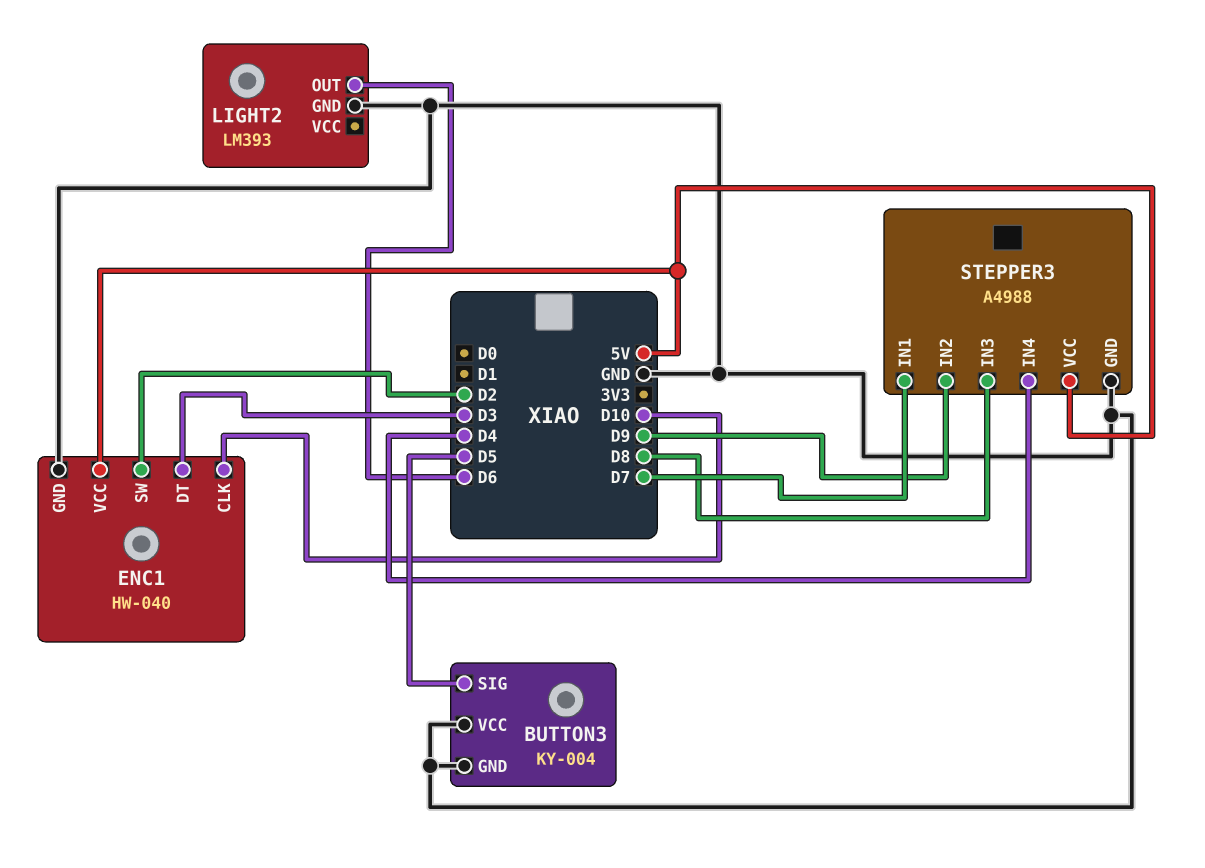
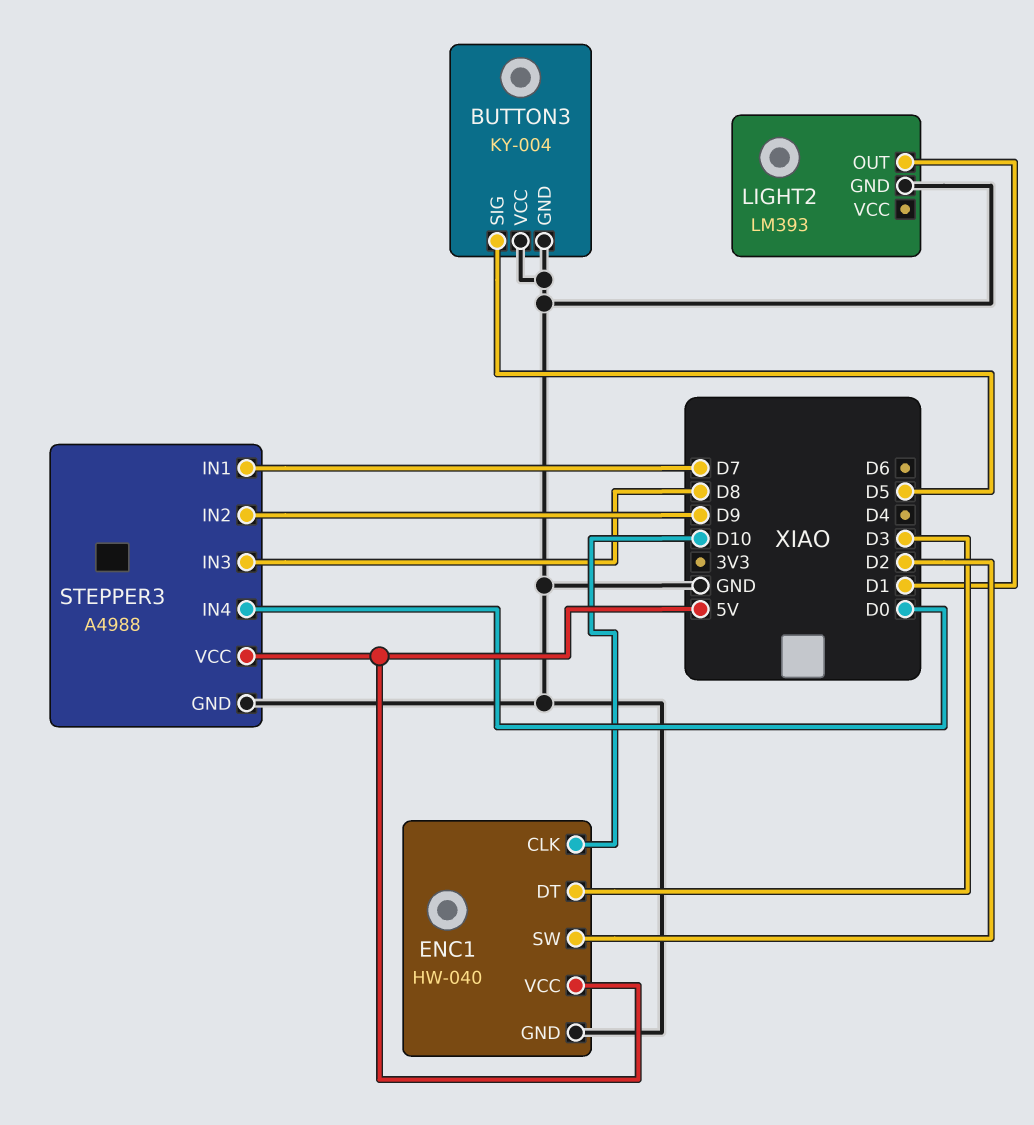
LIGHT2 pin OUT: D6 -> D1
STEPPER3 pin IN4: D4 -> D0

